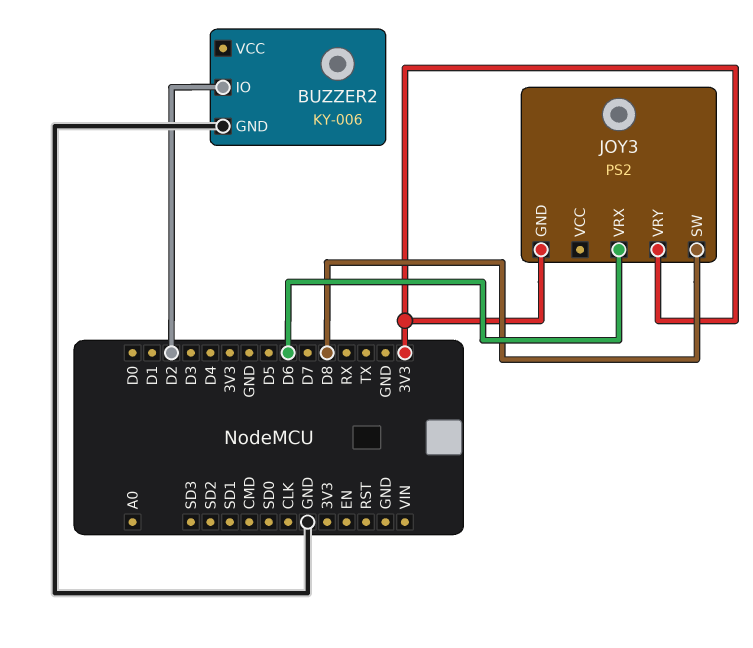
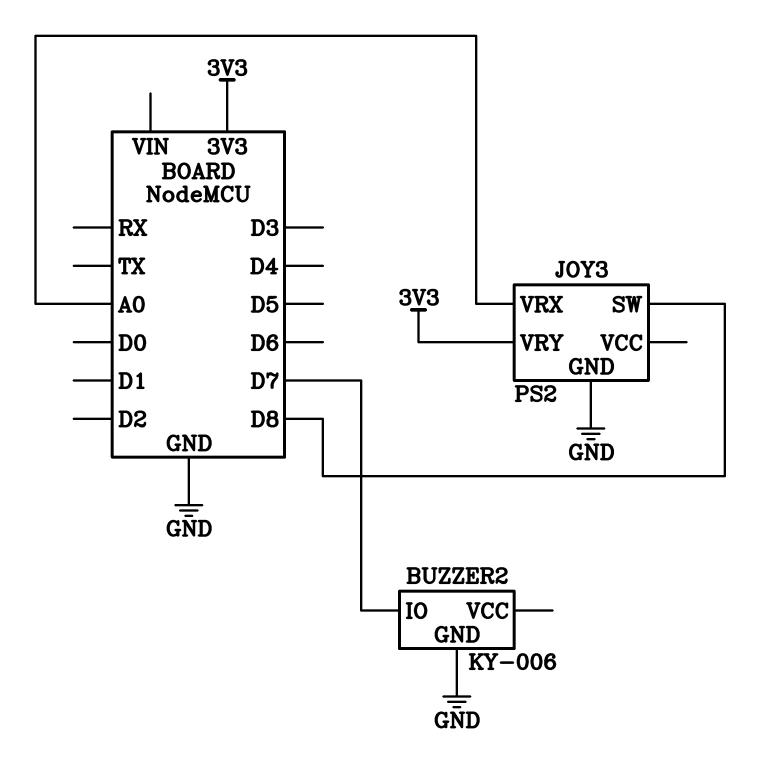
BUZZER2 pin IO: D2 -> D7
JOY3 pin GND: 3V3 -> GND
JOY3 pin VRX: D6 -> A0

